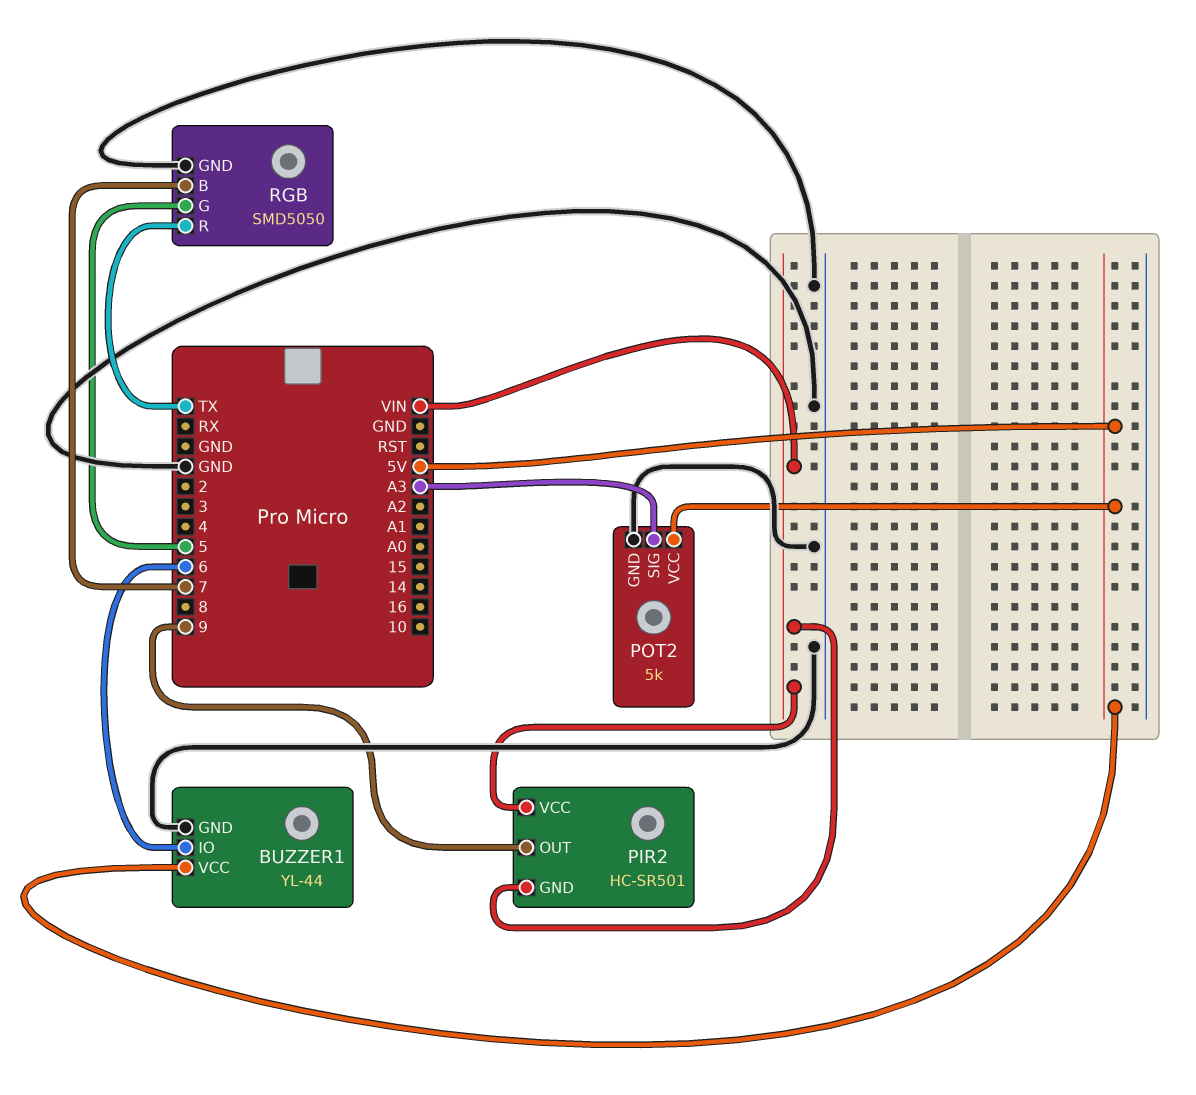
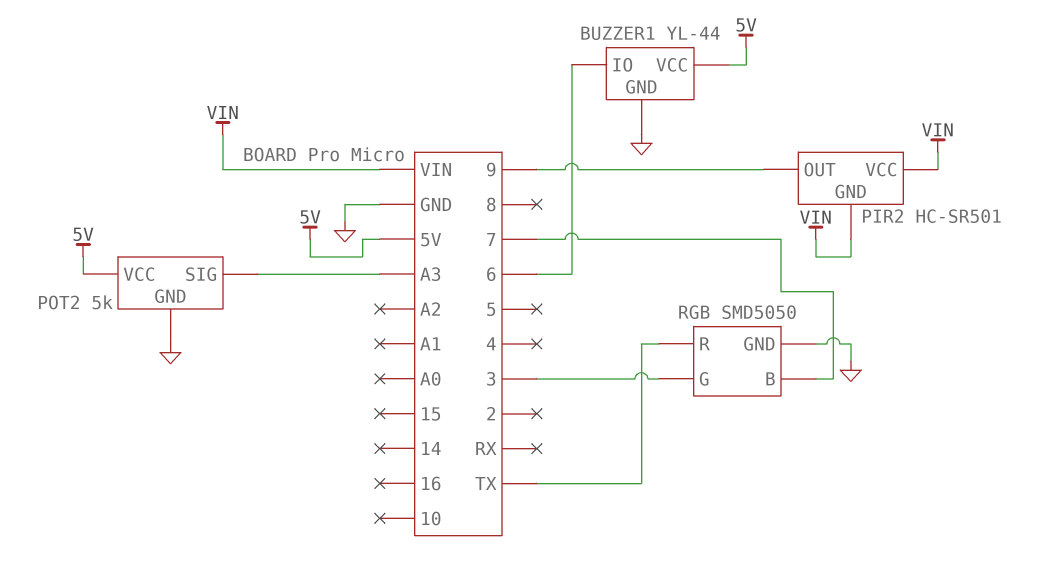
RGB pin G: 5 -> 3

